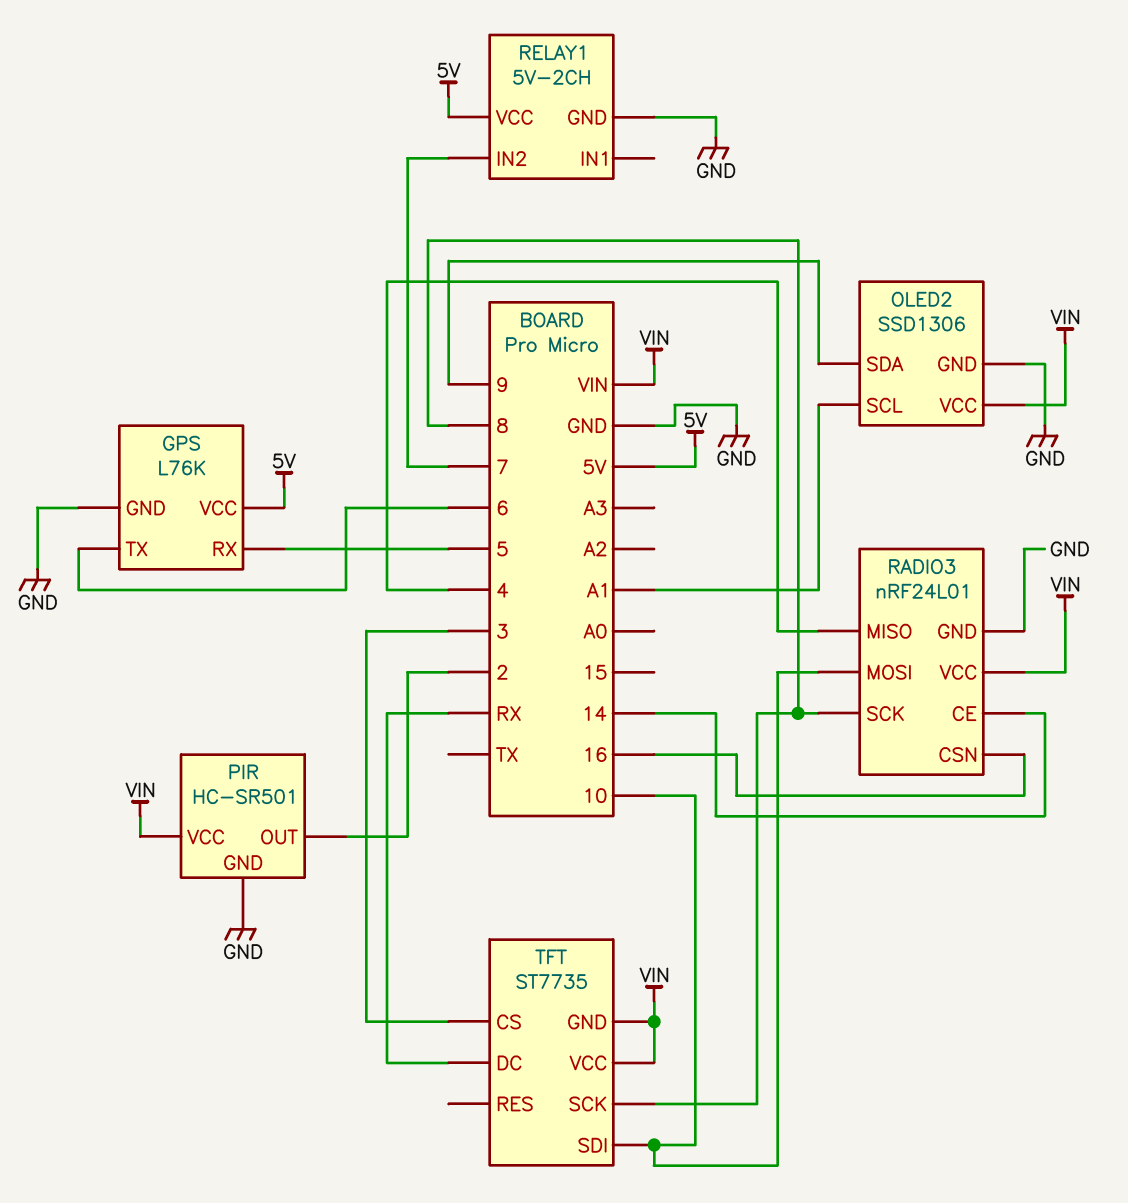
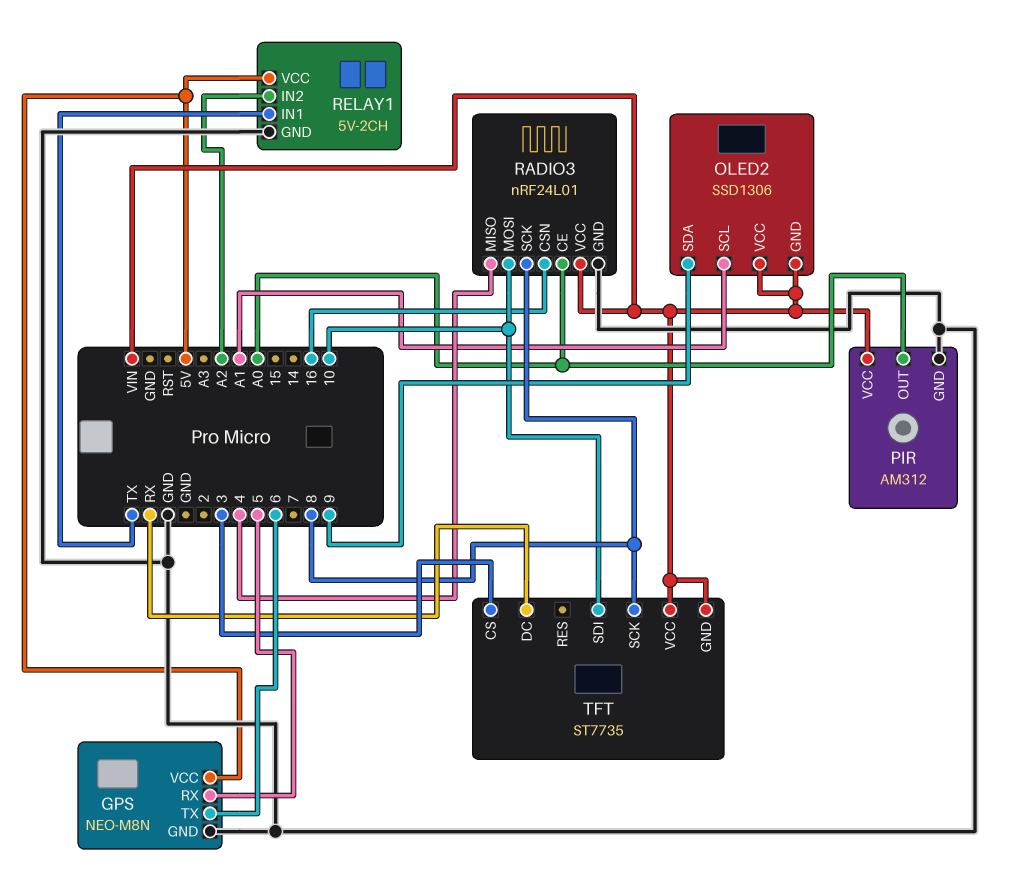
GPS: L76K -> NEO-M8N
OLED2 pin GND: GND -> VIN
PIR: HC-SR501 -> AM312
PIR pin OUT: 2 -> A0
RADIO3 pin CE: 14 -> A0
RELAY1 pin IN1: none -> TX
RELAY1 pin IN2: 7 -> A2

